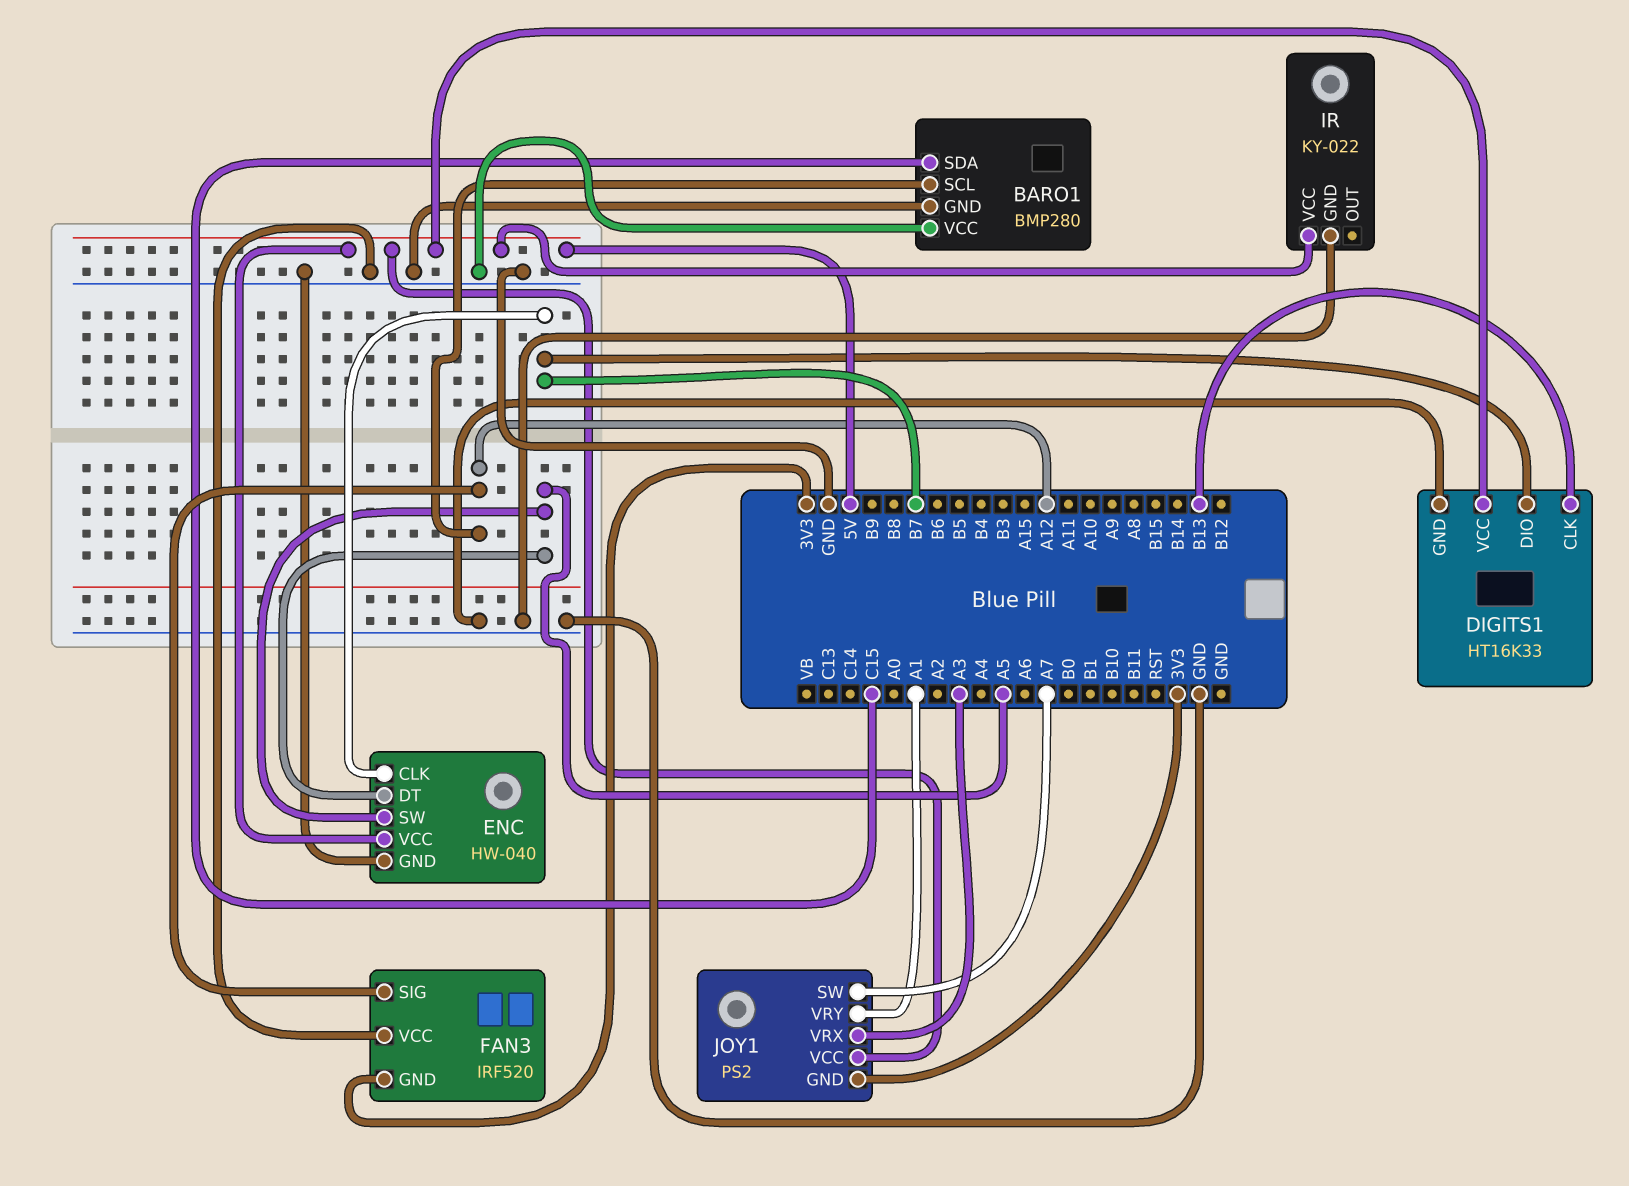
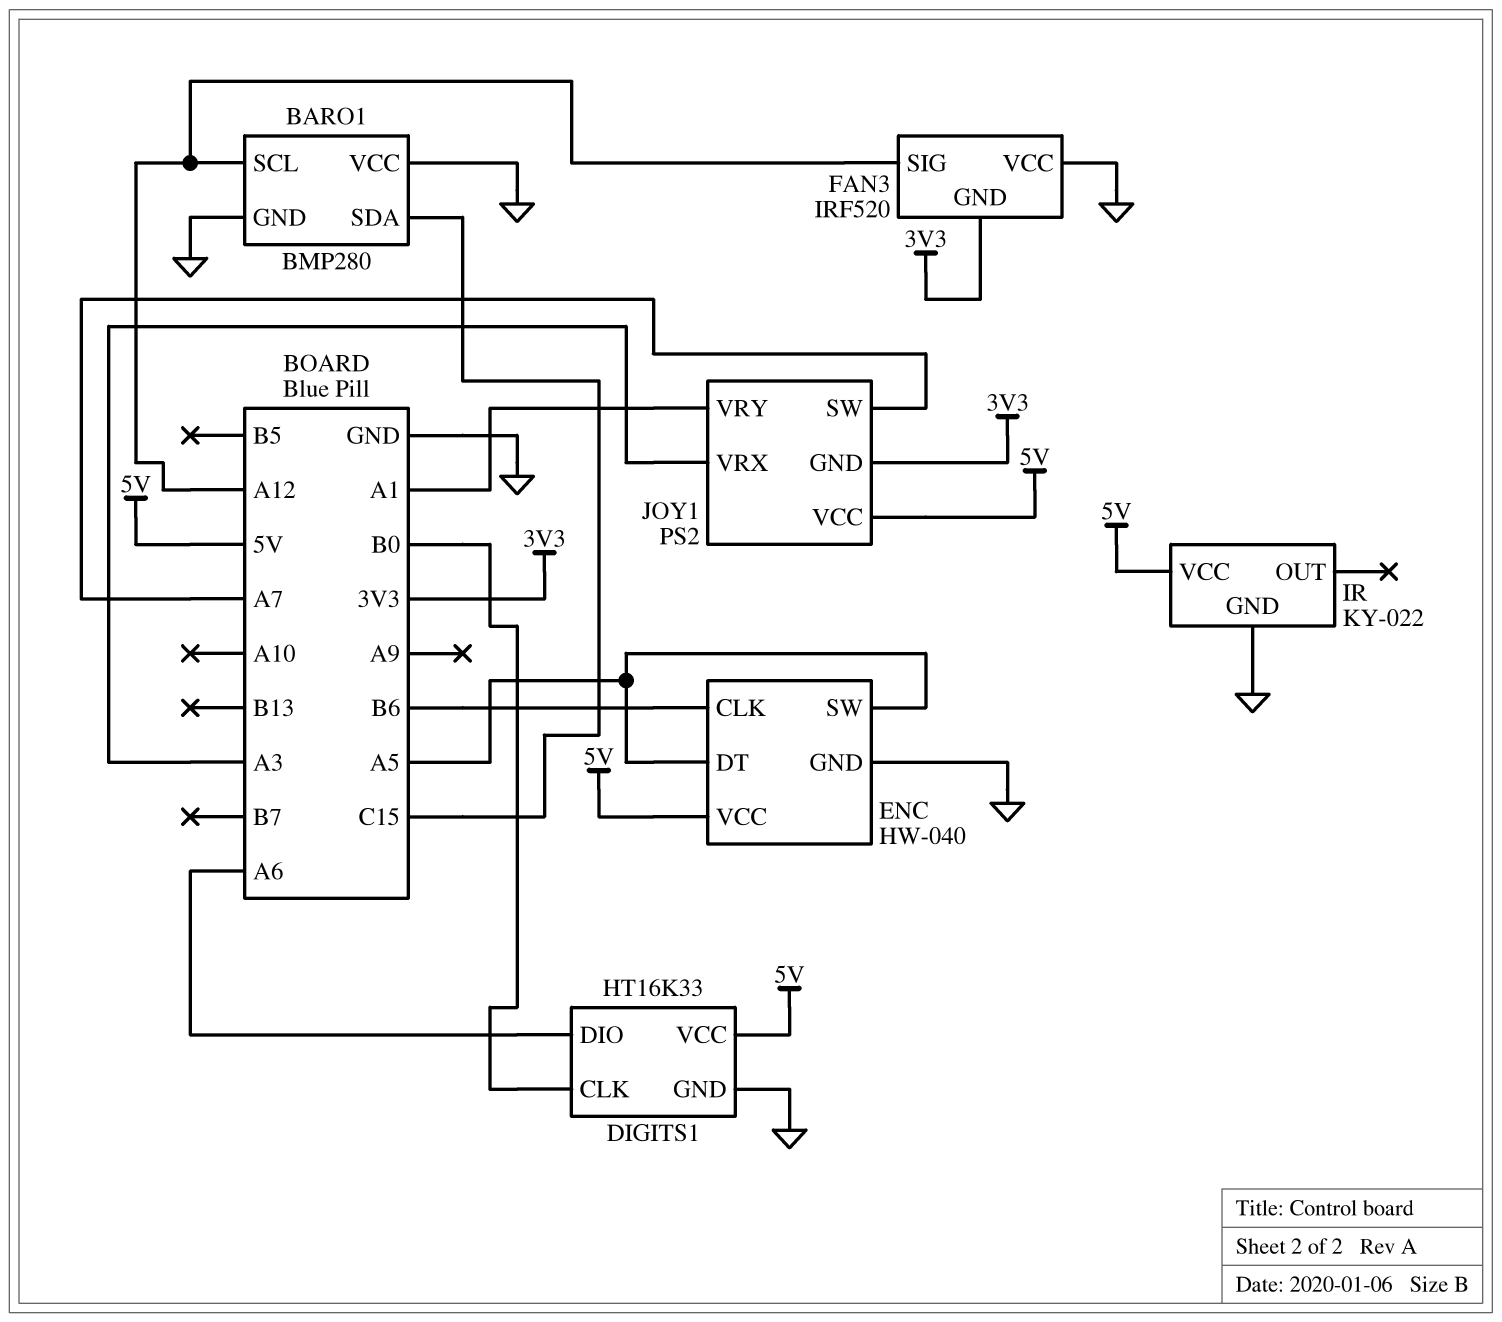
DIGITS1 pin CLK: B13 -> B0
DIGITS1 pin DIO: B7 -> A6
ENC pin CLK: B7 -> B6

